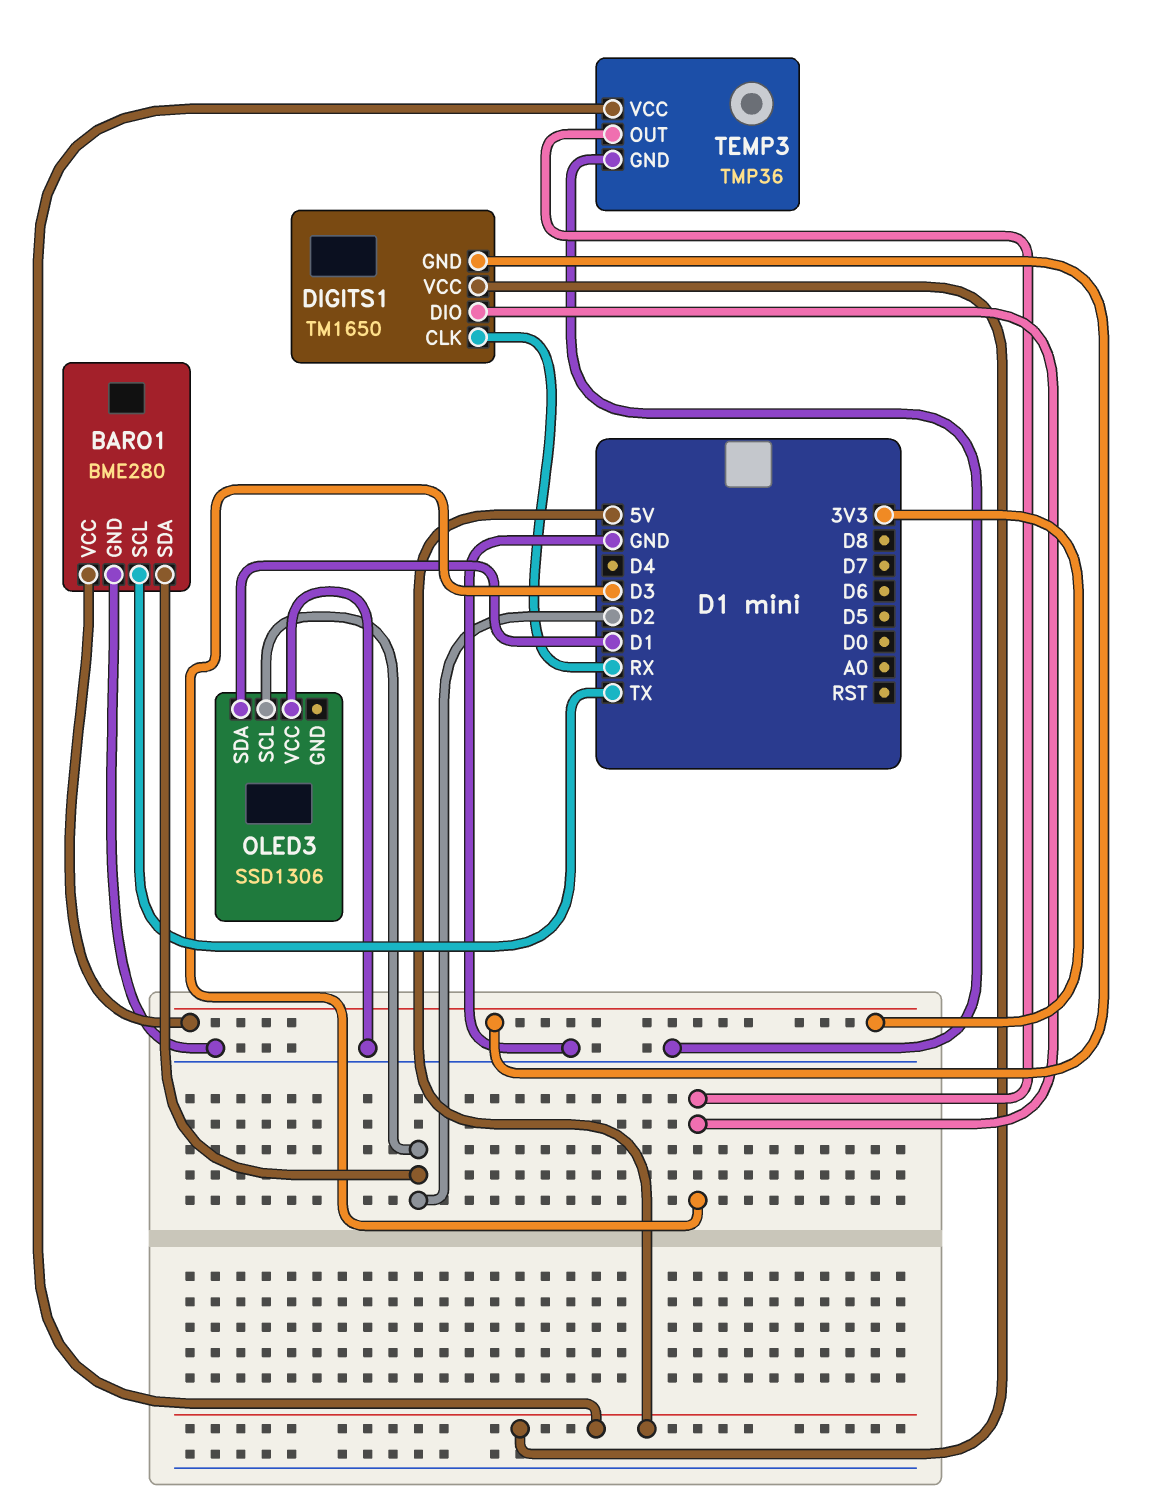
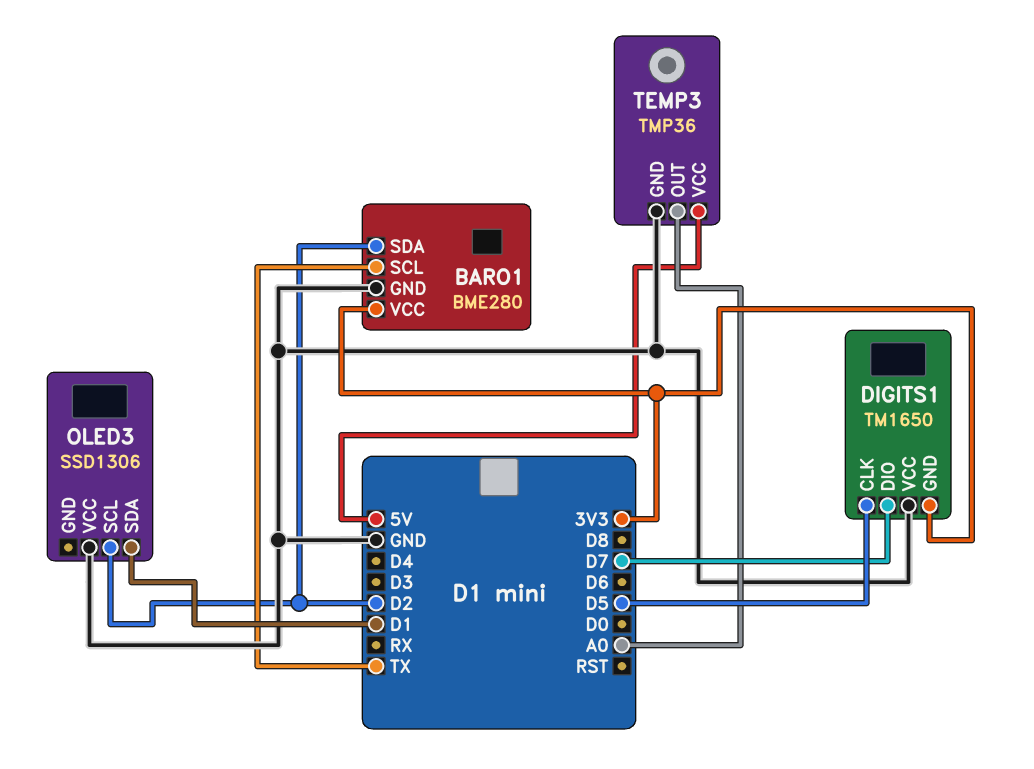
DIGITS1 pin CLK: RX -> D5
DIGITS1 pin DIO: D3 -> D7
DIGITS1 pin VCC: 5V -> GND
TEMP3 pin OUT: D3 -> A0

